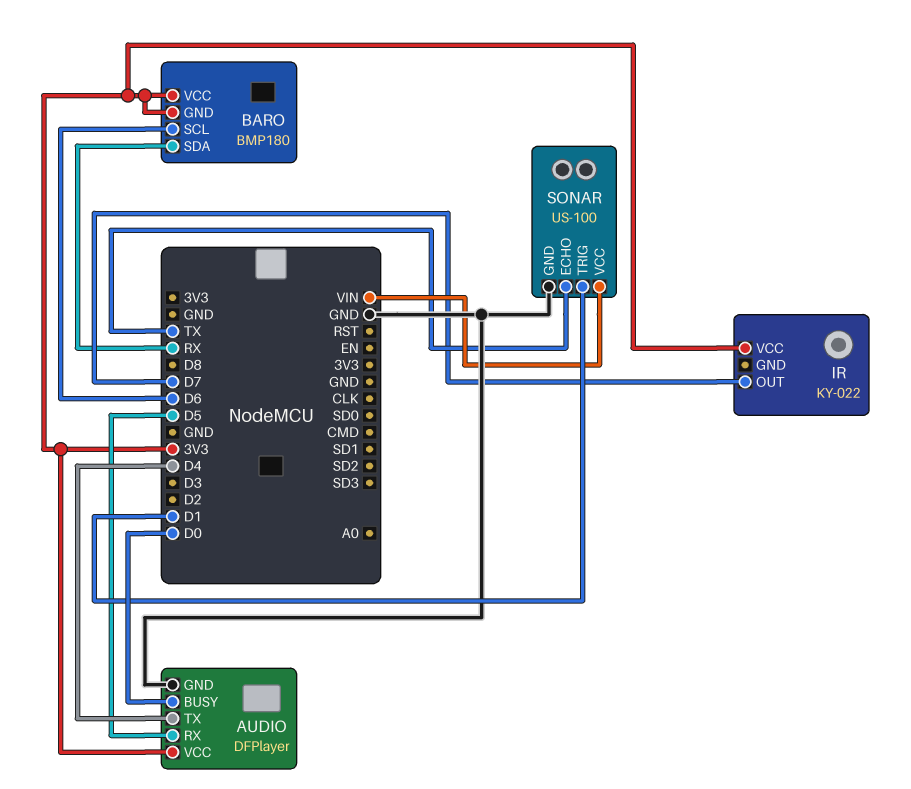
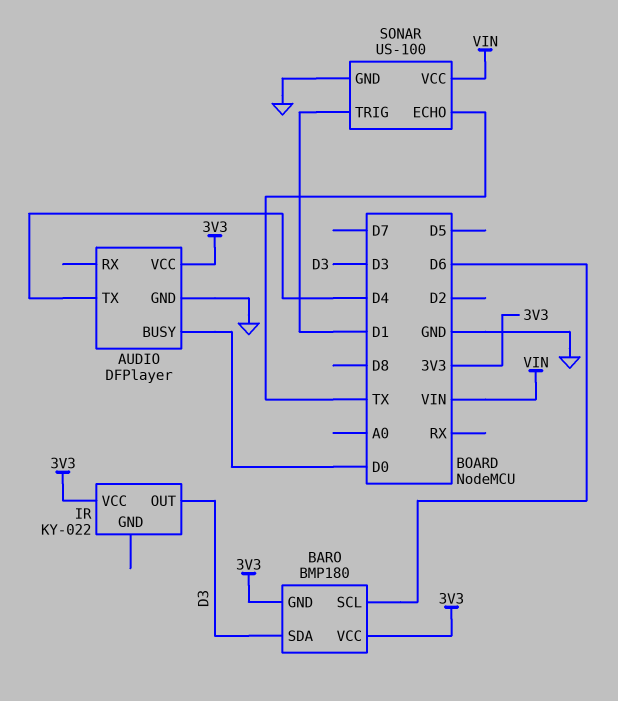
AUDIO pin RX: D5 -> none
BARO pin SDA: RX -> D3
IR pin OUT: D7 -> D3

